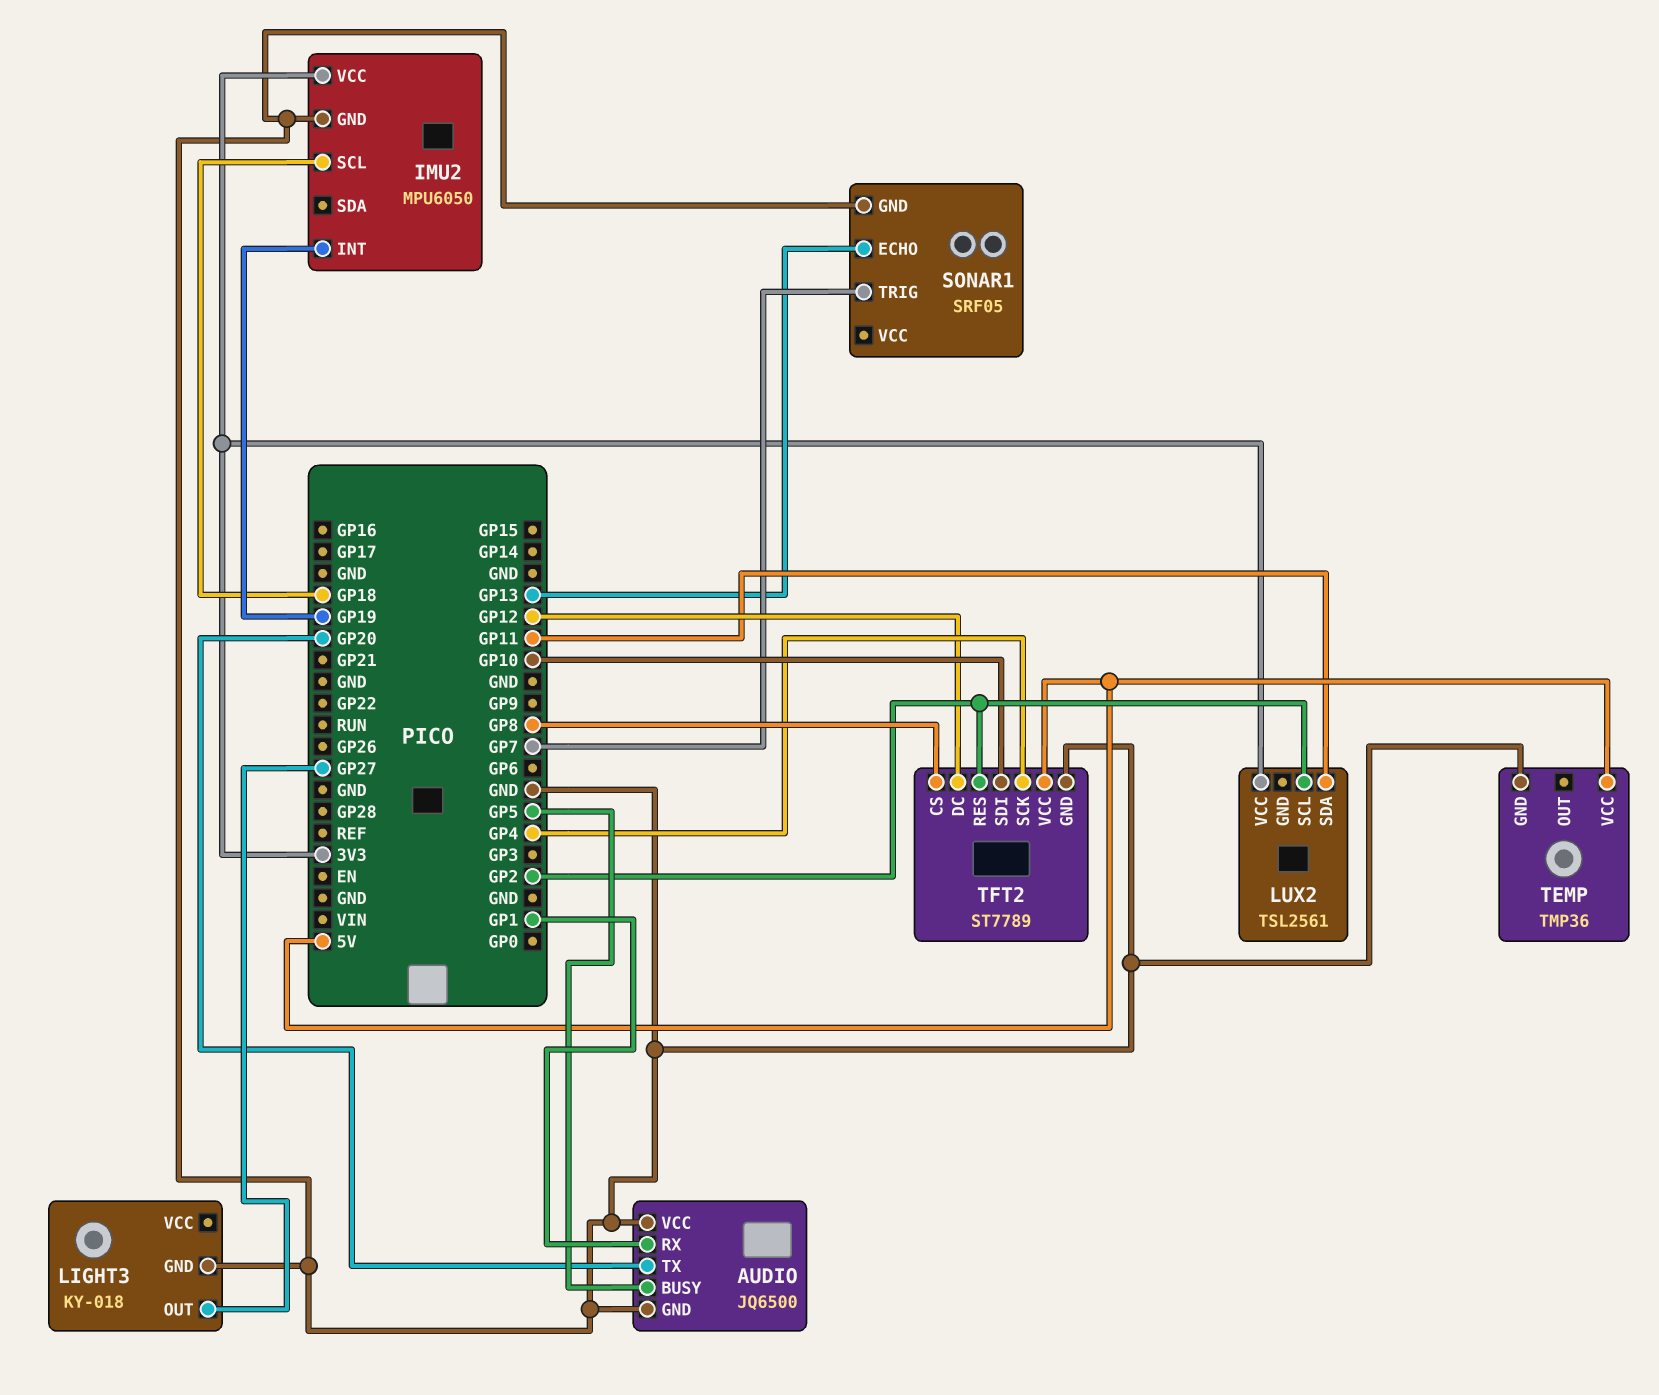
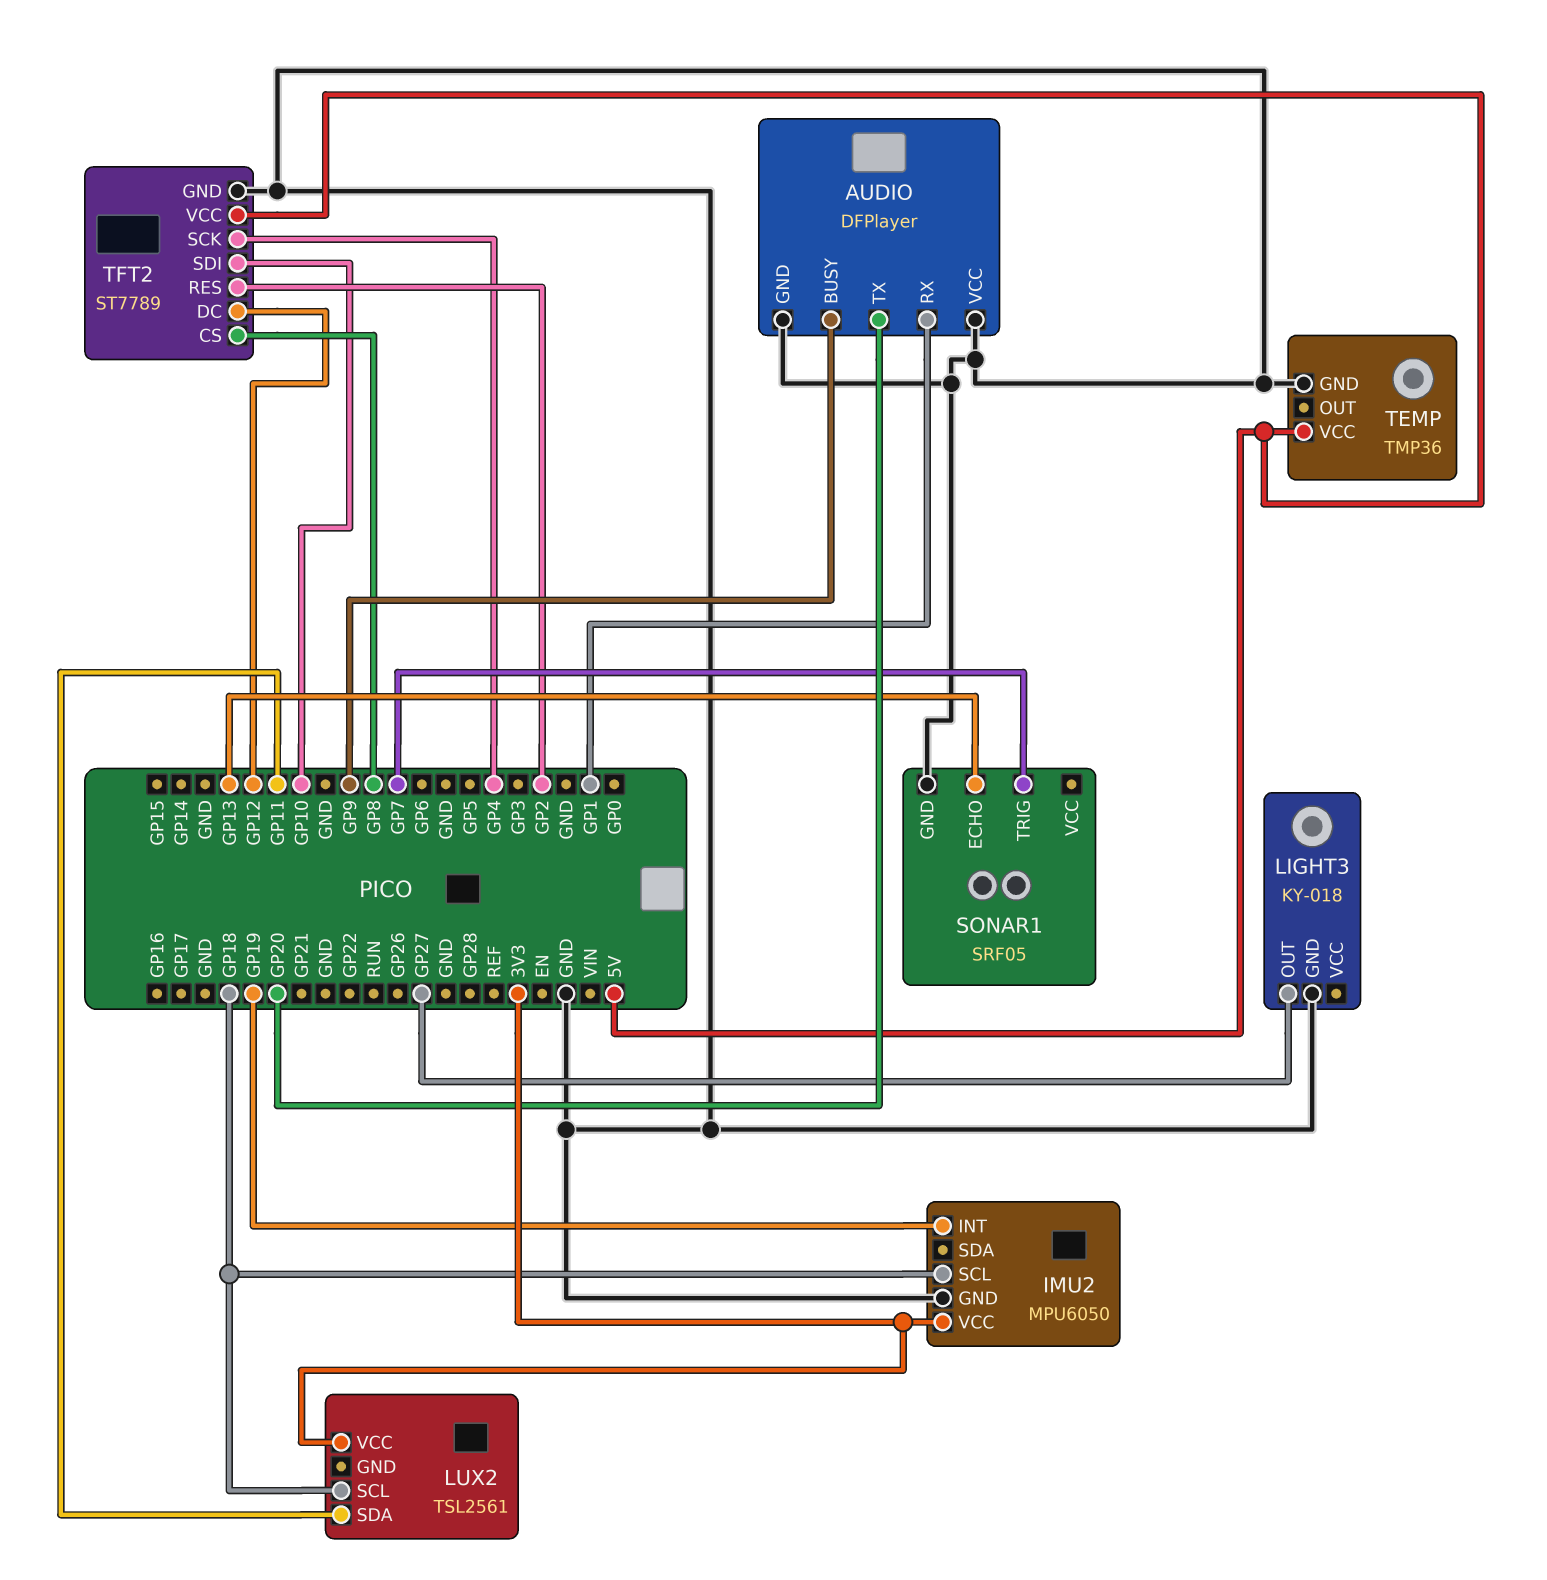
AUDIO: JQ6500 -> DFPlayer
AUDIO pin BUSY: GP5 -> GP9
LUX2 pin SCL: GP2 -> GP18

